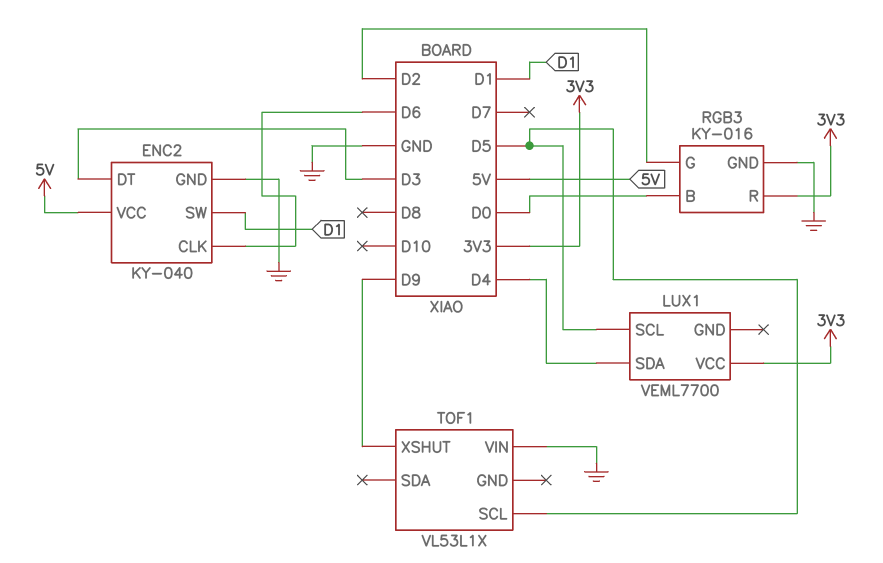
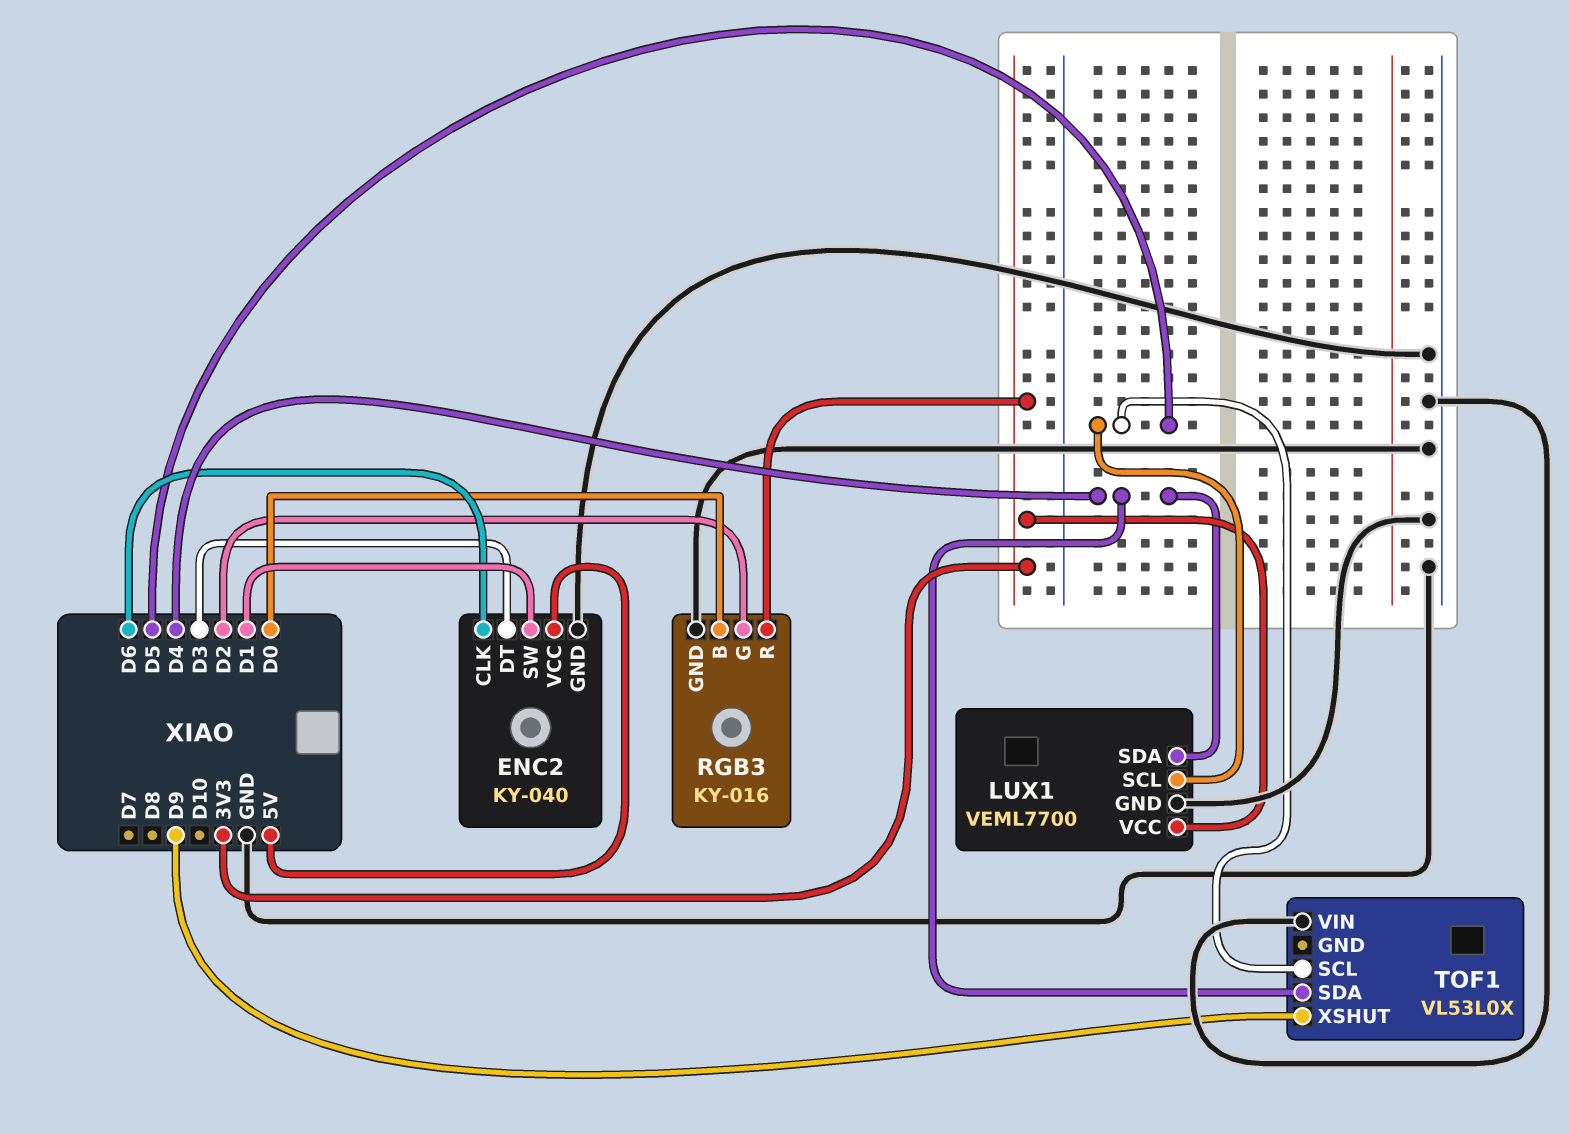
LUX1 pin GND: none -> GND
TOF1: VL53L1X -> VL53L0X
TOF1 pin SDA: none -> D4

